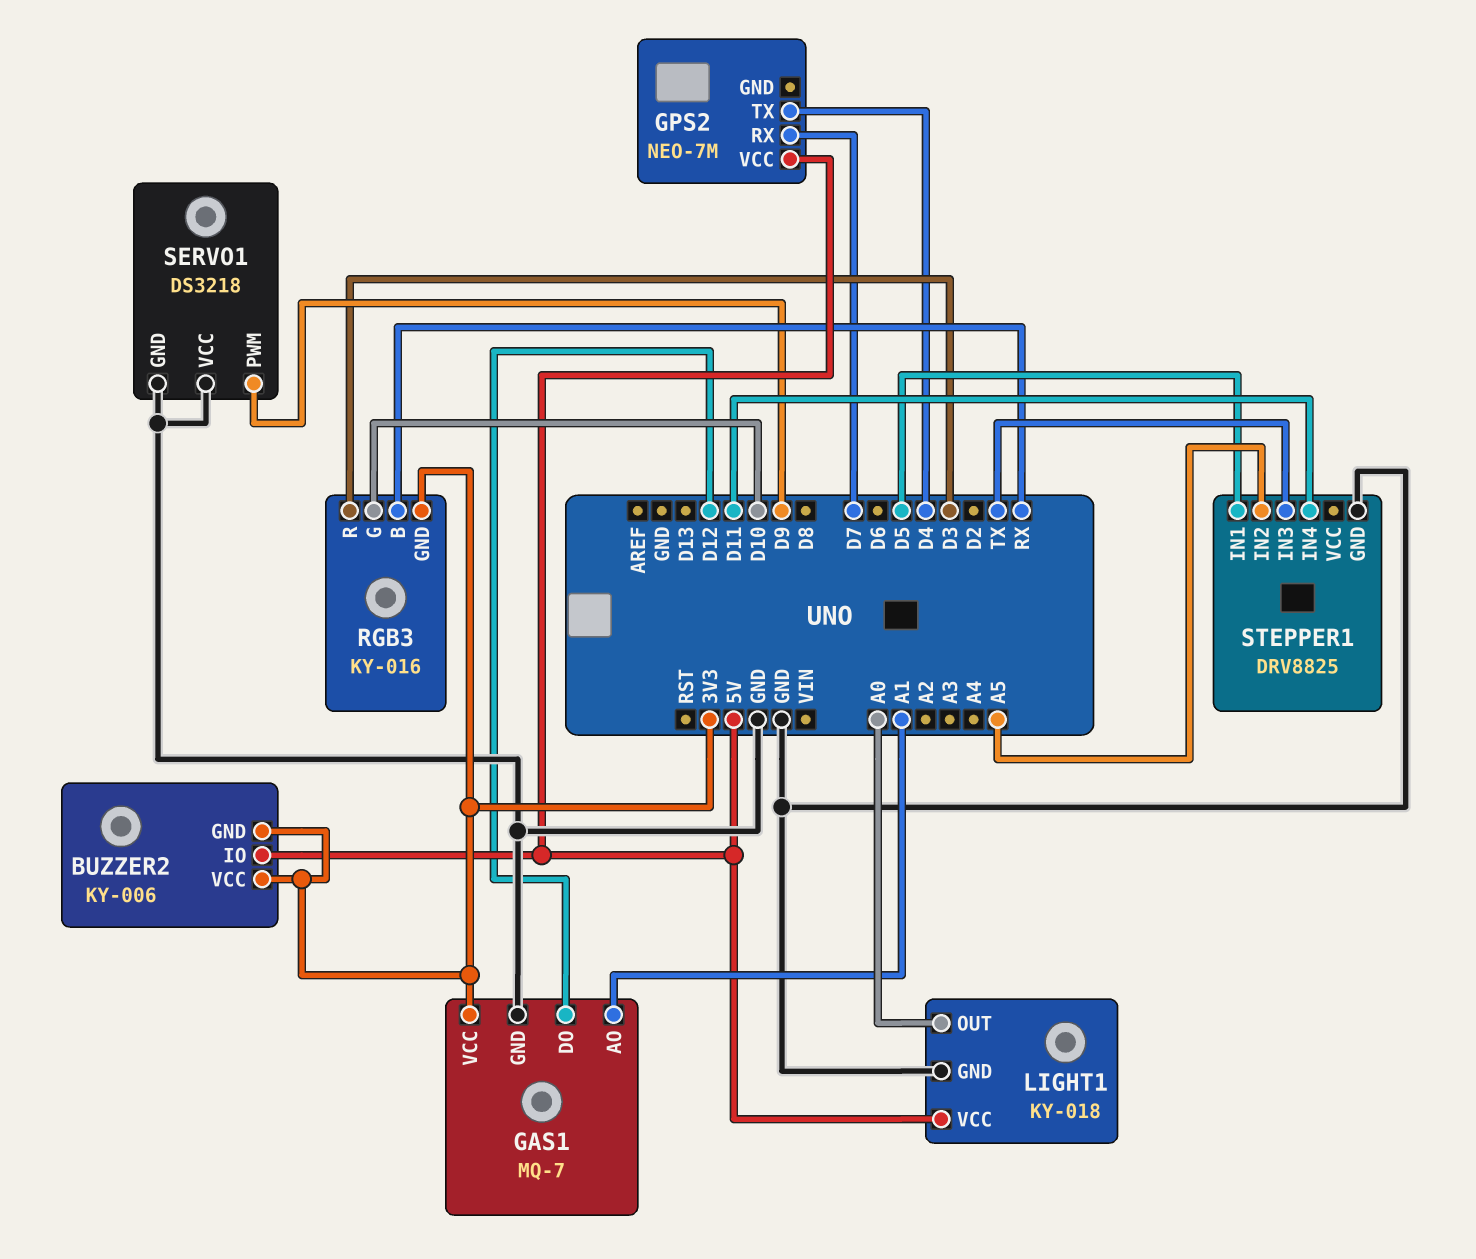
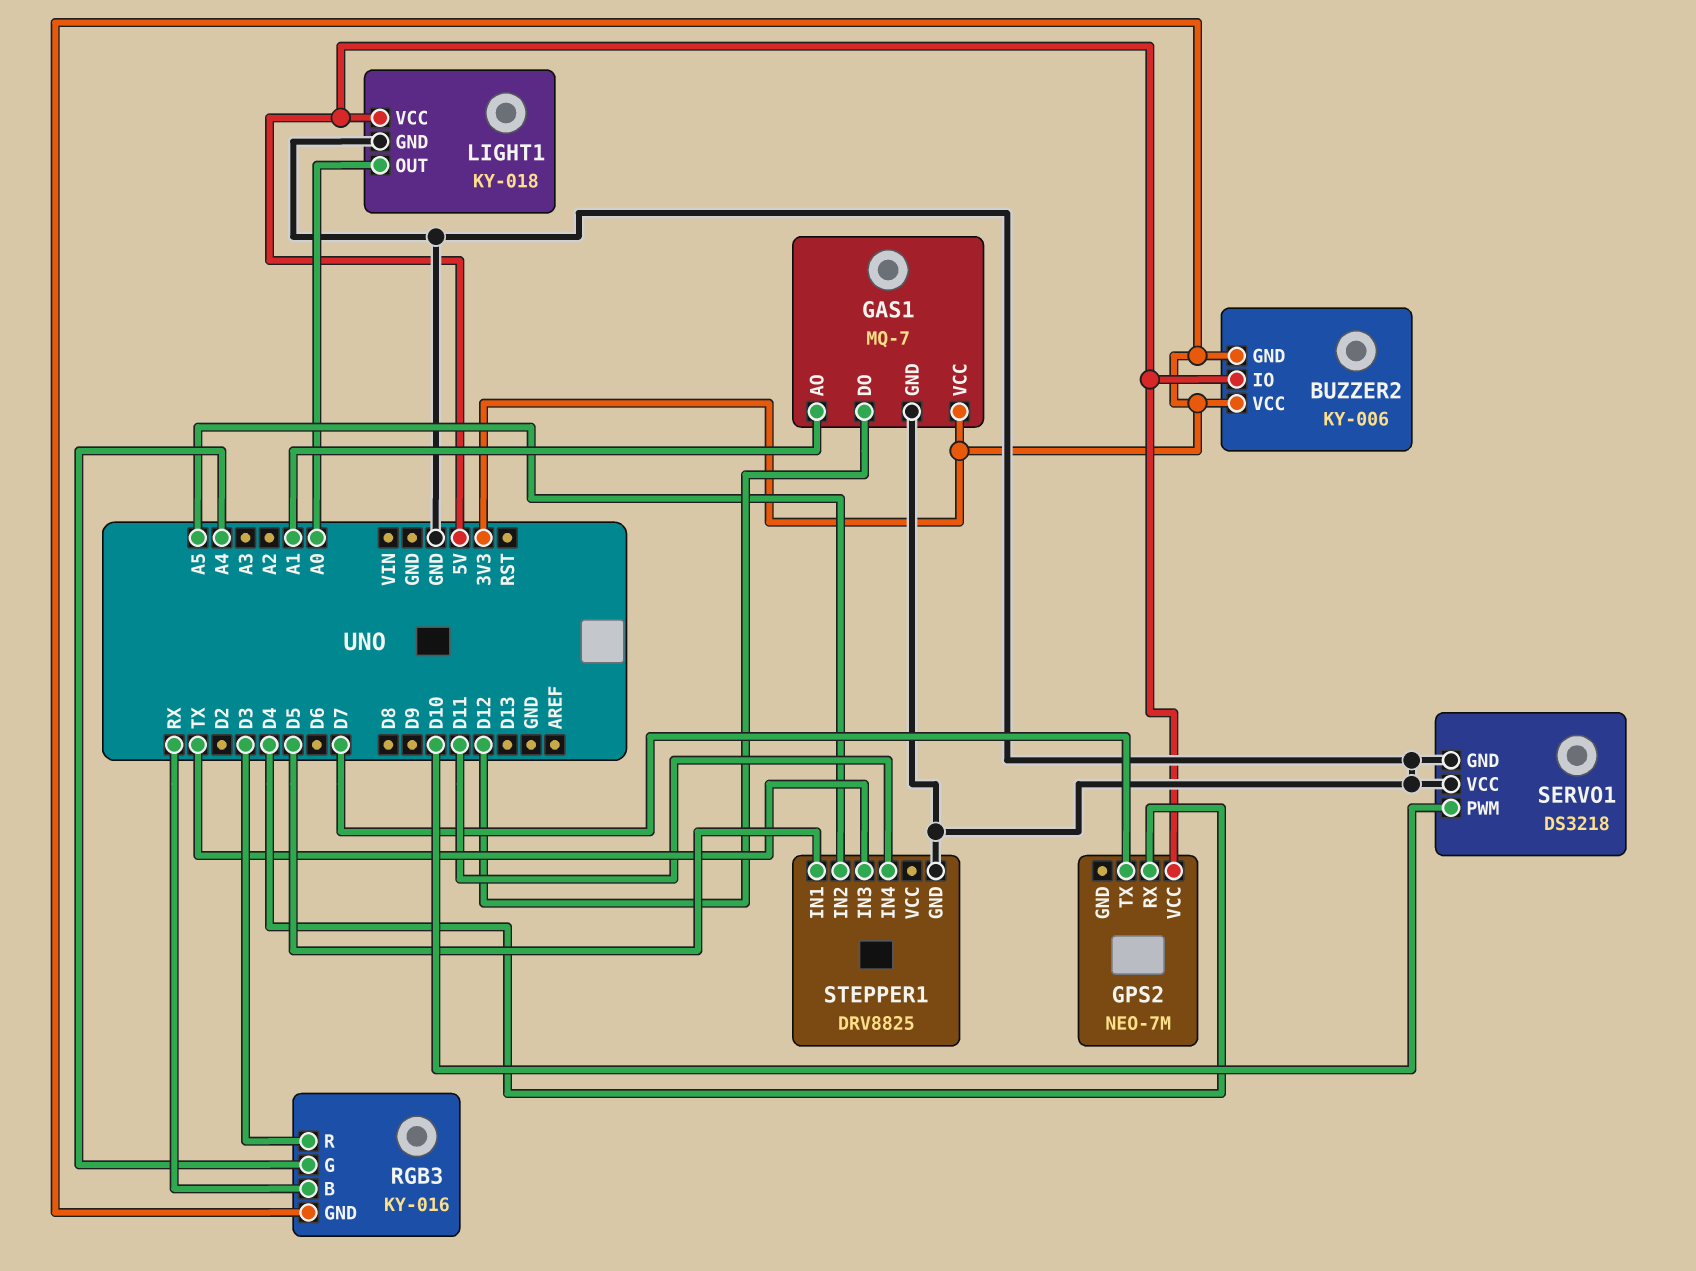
GPS2 pin RX: D7 -> D4
GPS2 pin TX: D4 -> D7
RGB3 pin G: D10 -> A4
SERVO1 pin PWM: D9 -> D10

